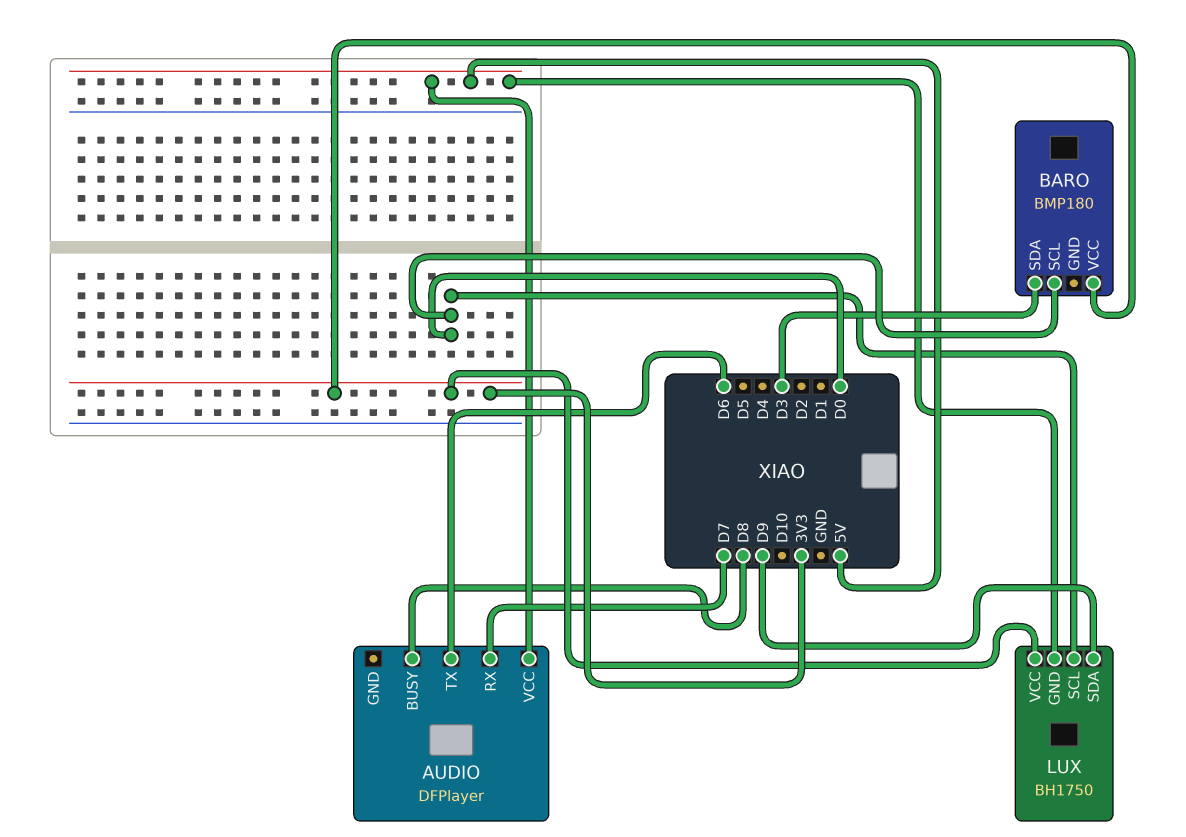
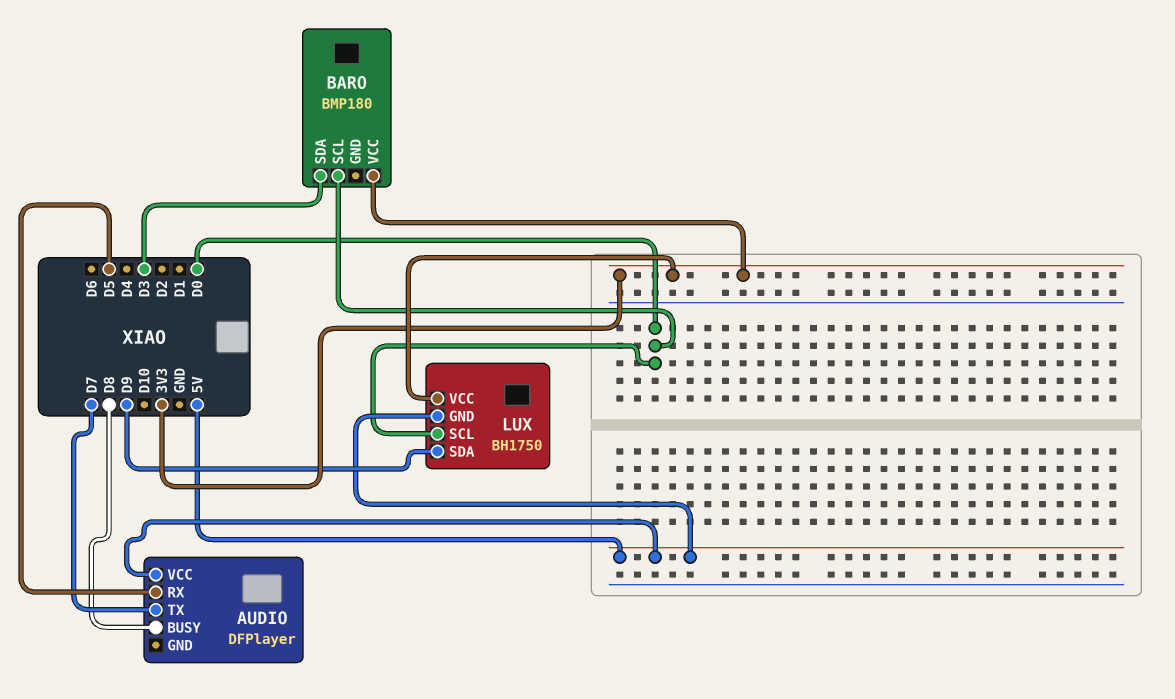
AUDIO pin RX: D7 -> D5
AUDIO pin TX: D6 -> D7

